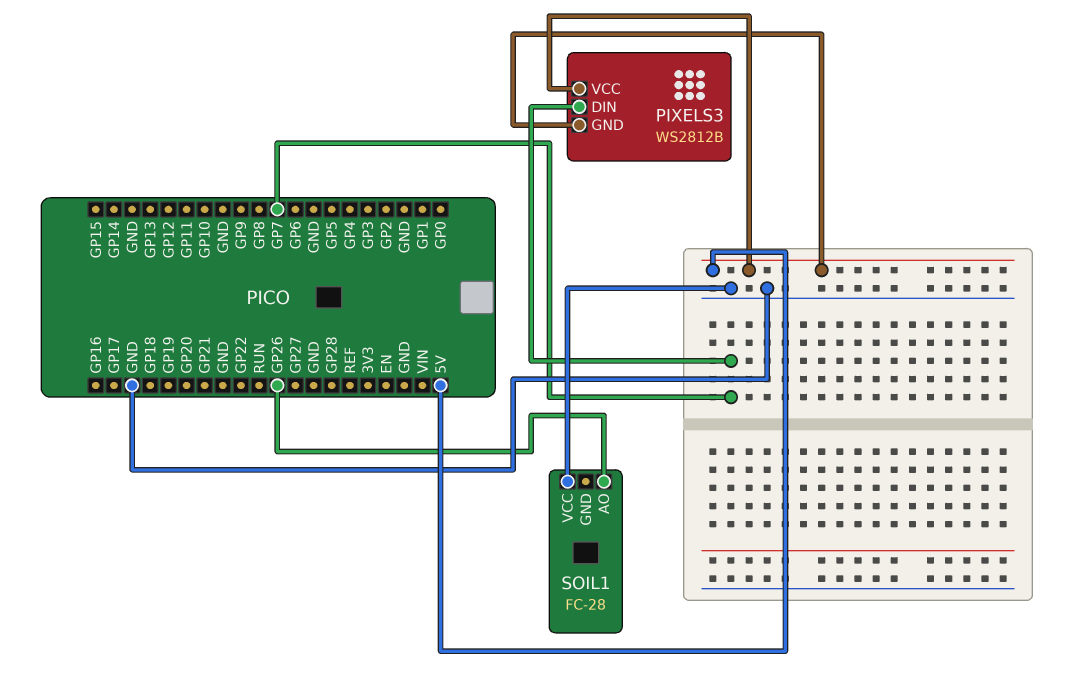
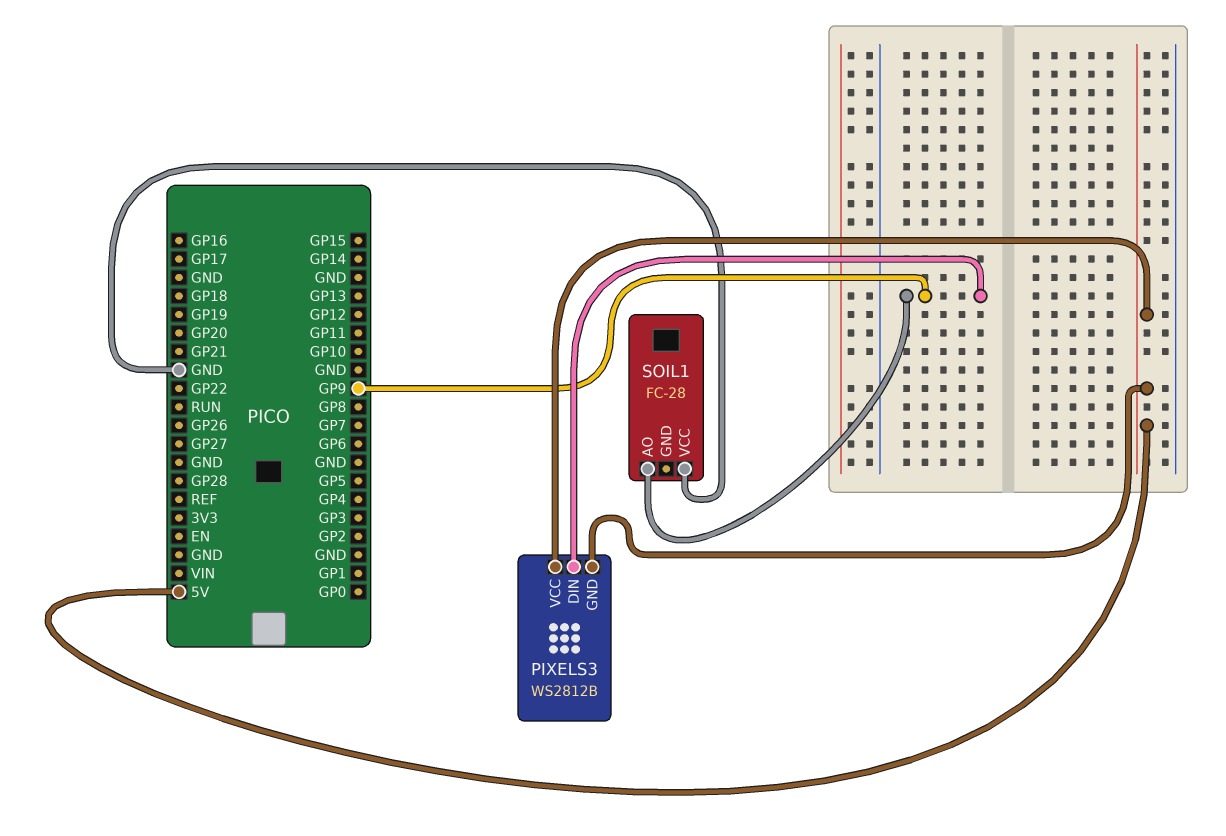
PIXELS3 pin DIN: GP7 -> GP9
SOIL1 pin AO: GP26 -> GP9

